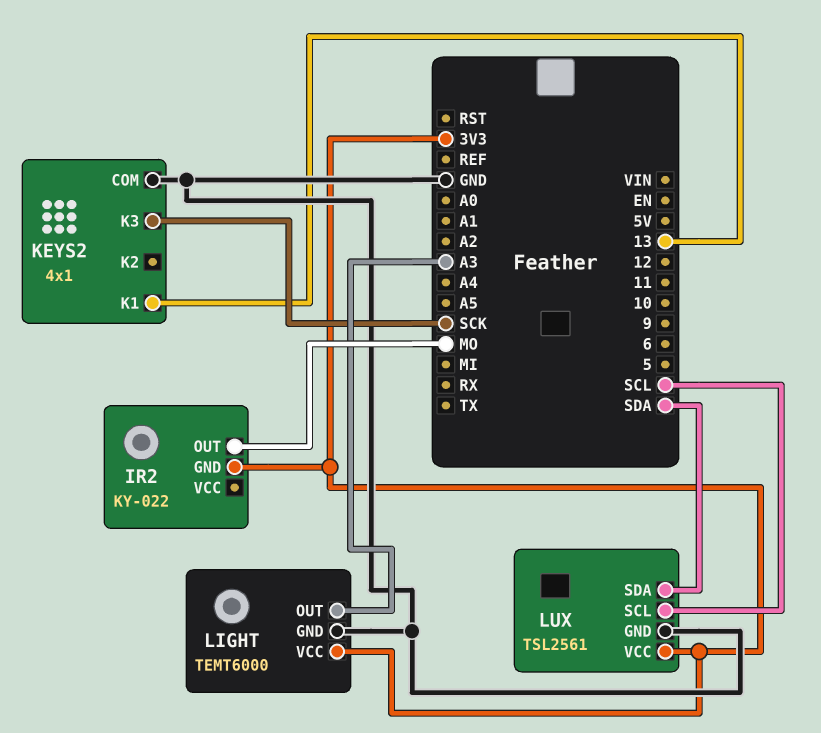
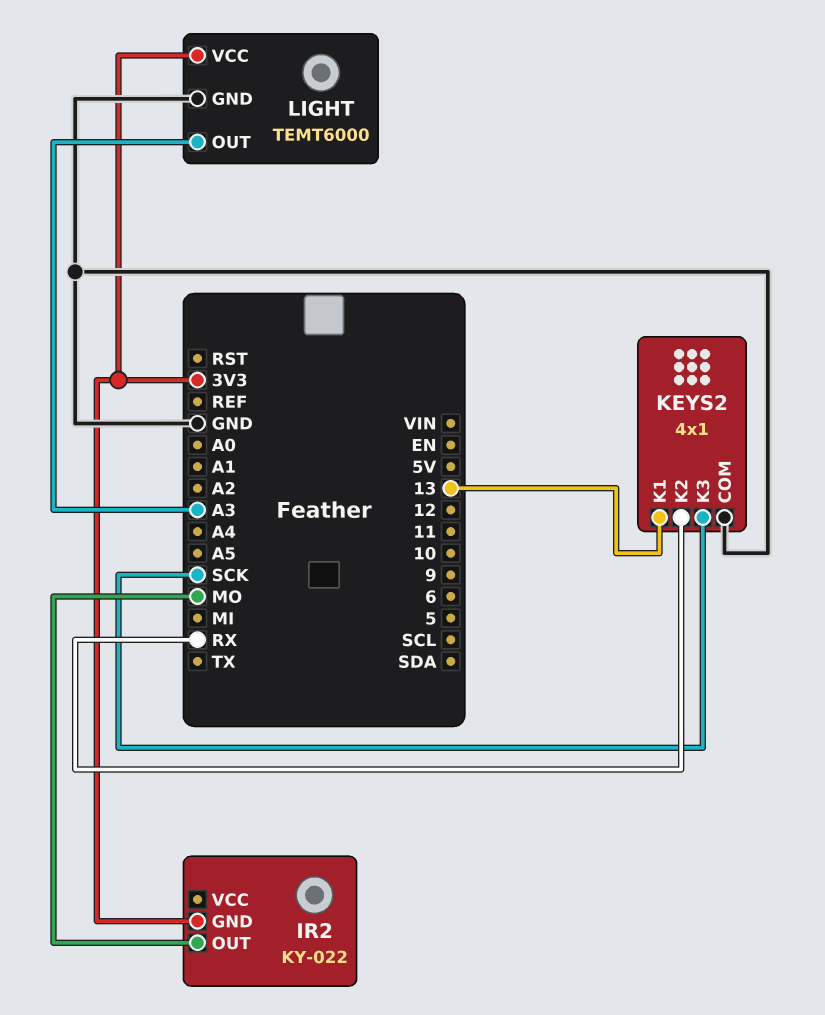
KEYS2 pin K2: none -> RX
LUX: TSL2561 -> none
LUX pin GND: GND -> none
LUX pin SCL: SCL -> none
LUX pin SDA: SDA -> none
LUX pin VCC: 3V3 -> none

